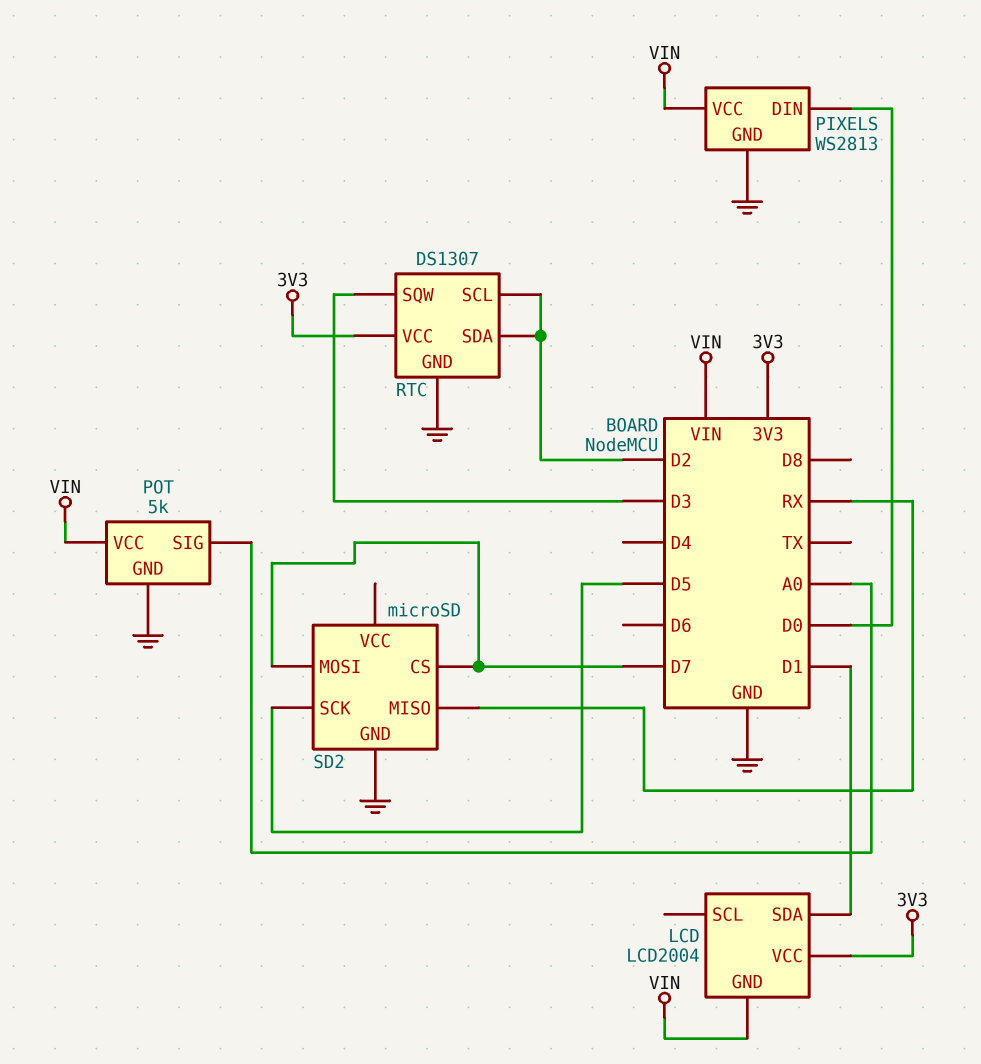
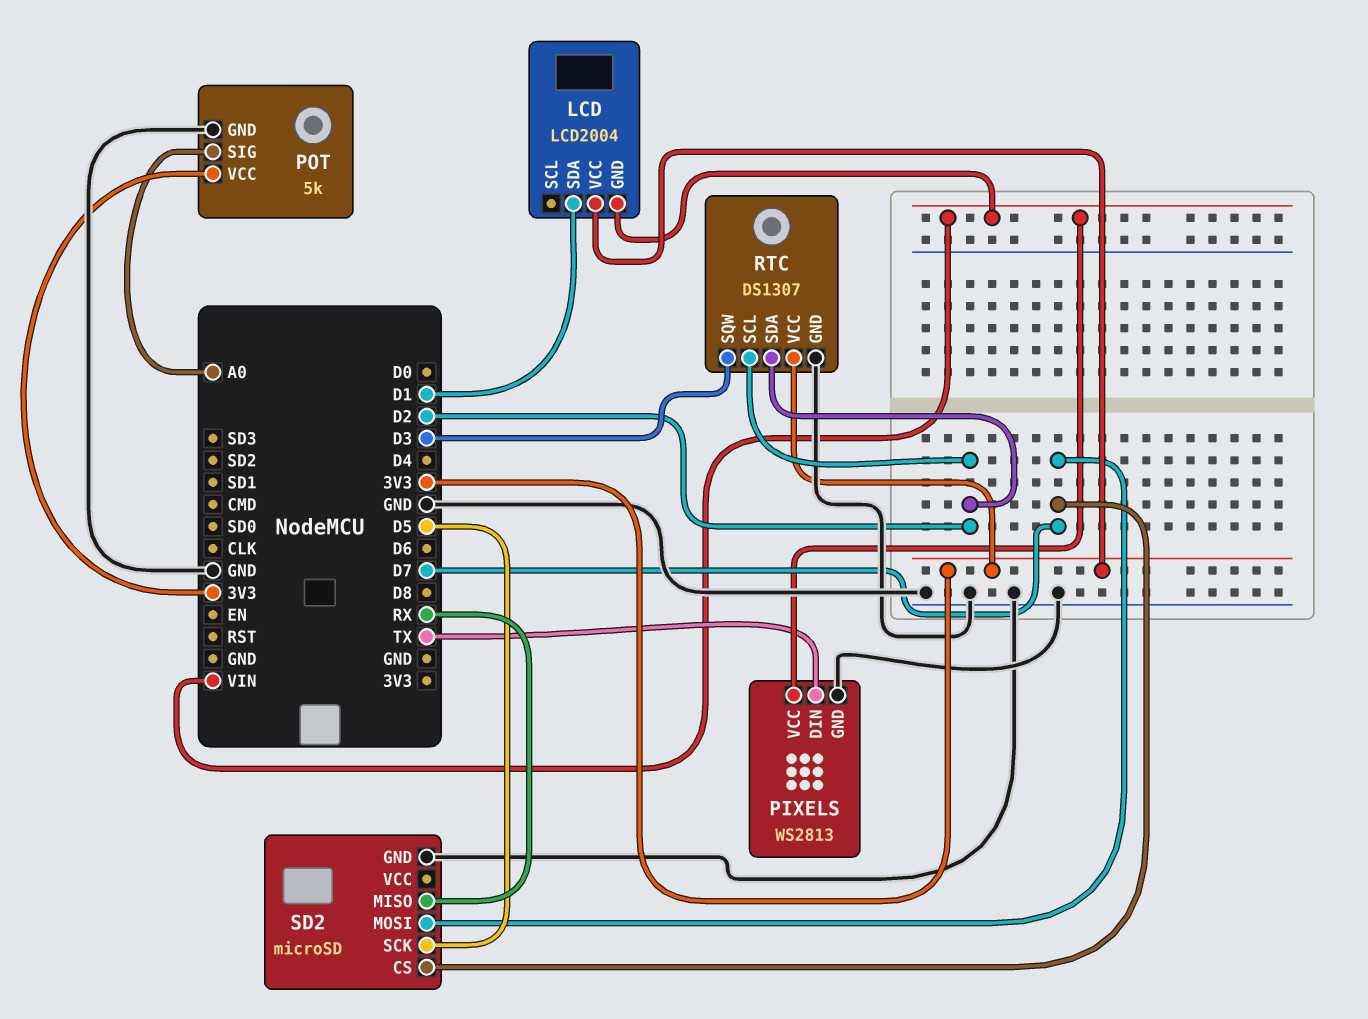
PIXELS pin DIN: D0 -> TX
POT pin VCC: VIN -> 3V3

